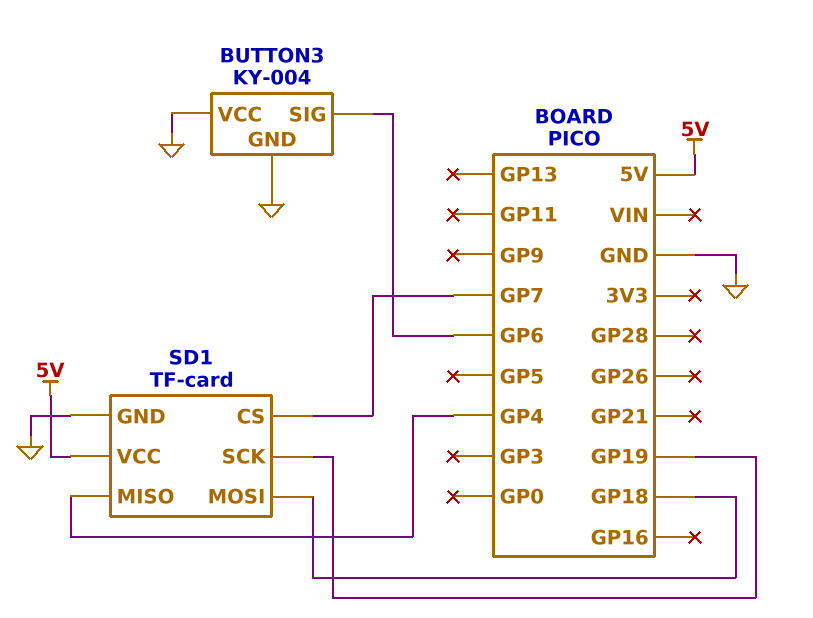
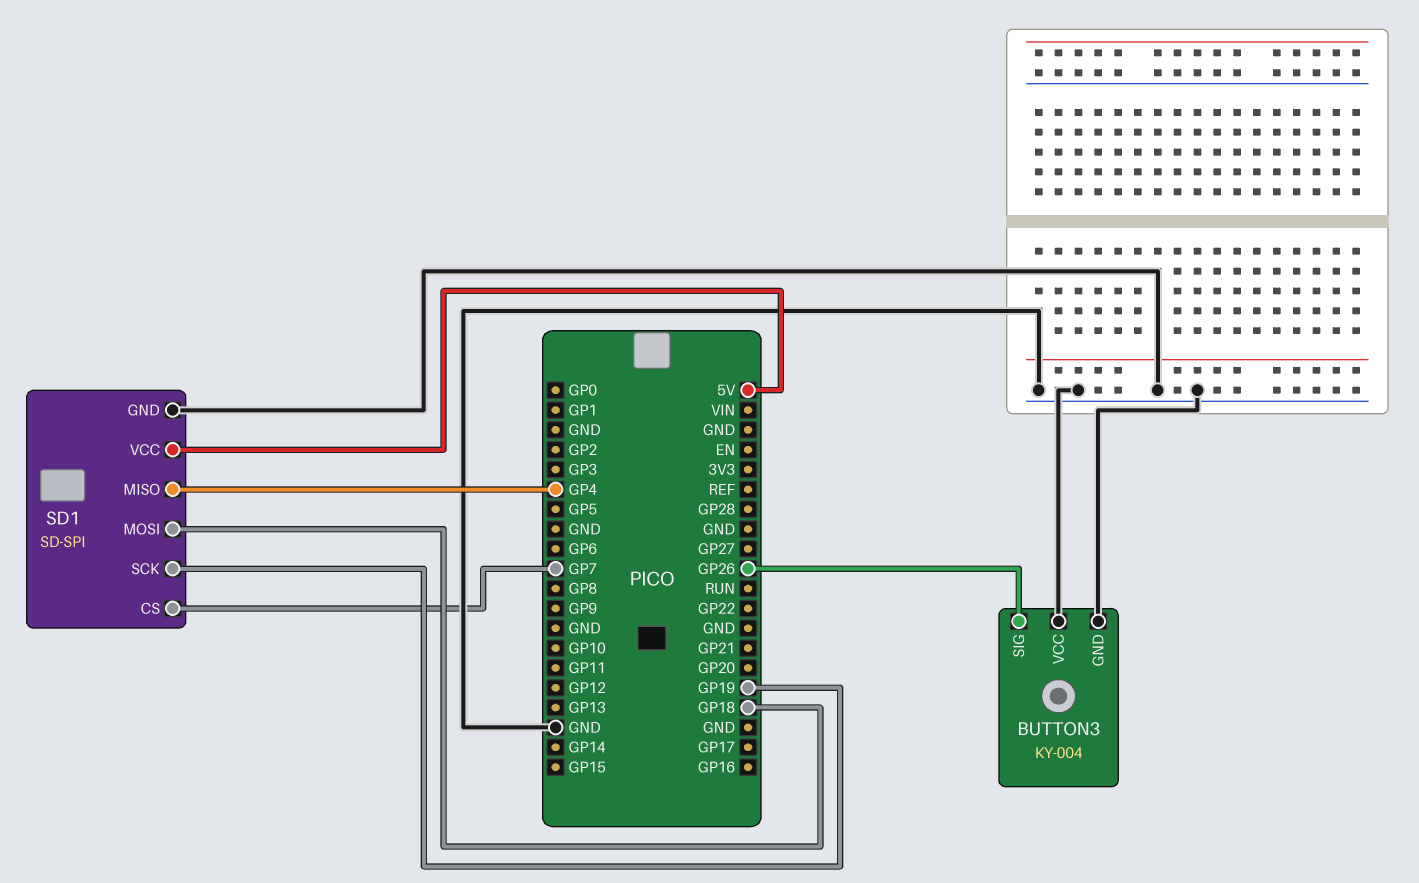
BUTTON3 pin SIG: GP6 -> GP26
SD1: TF-card -> SD-SPI

